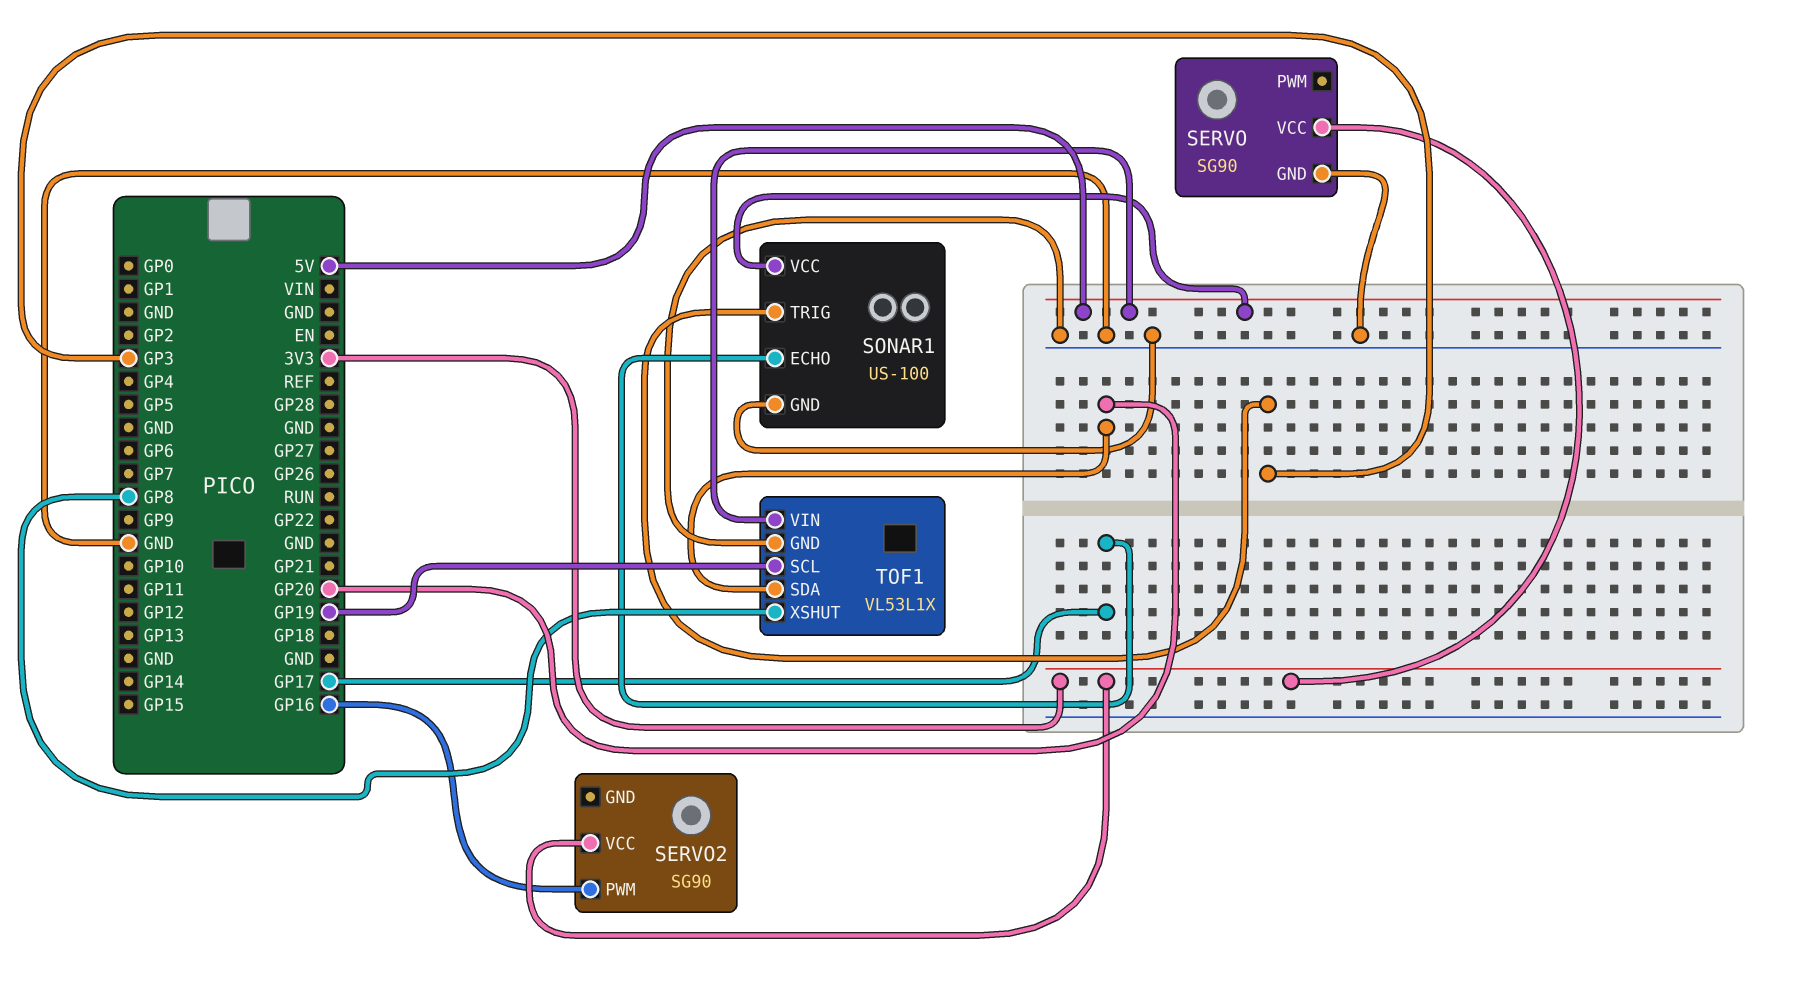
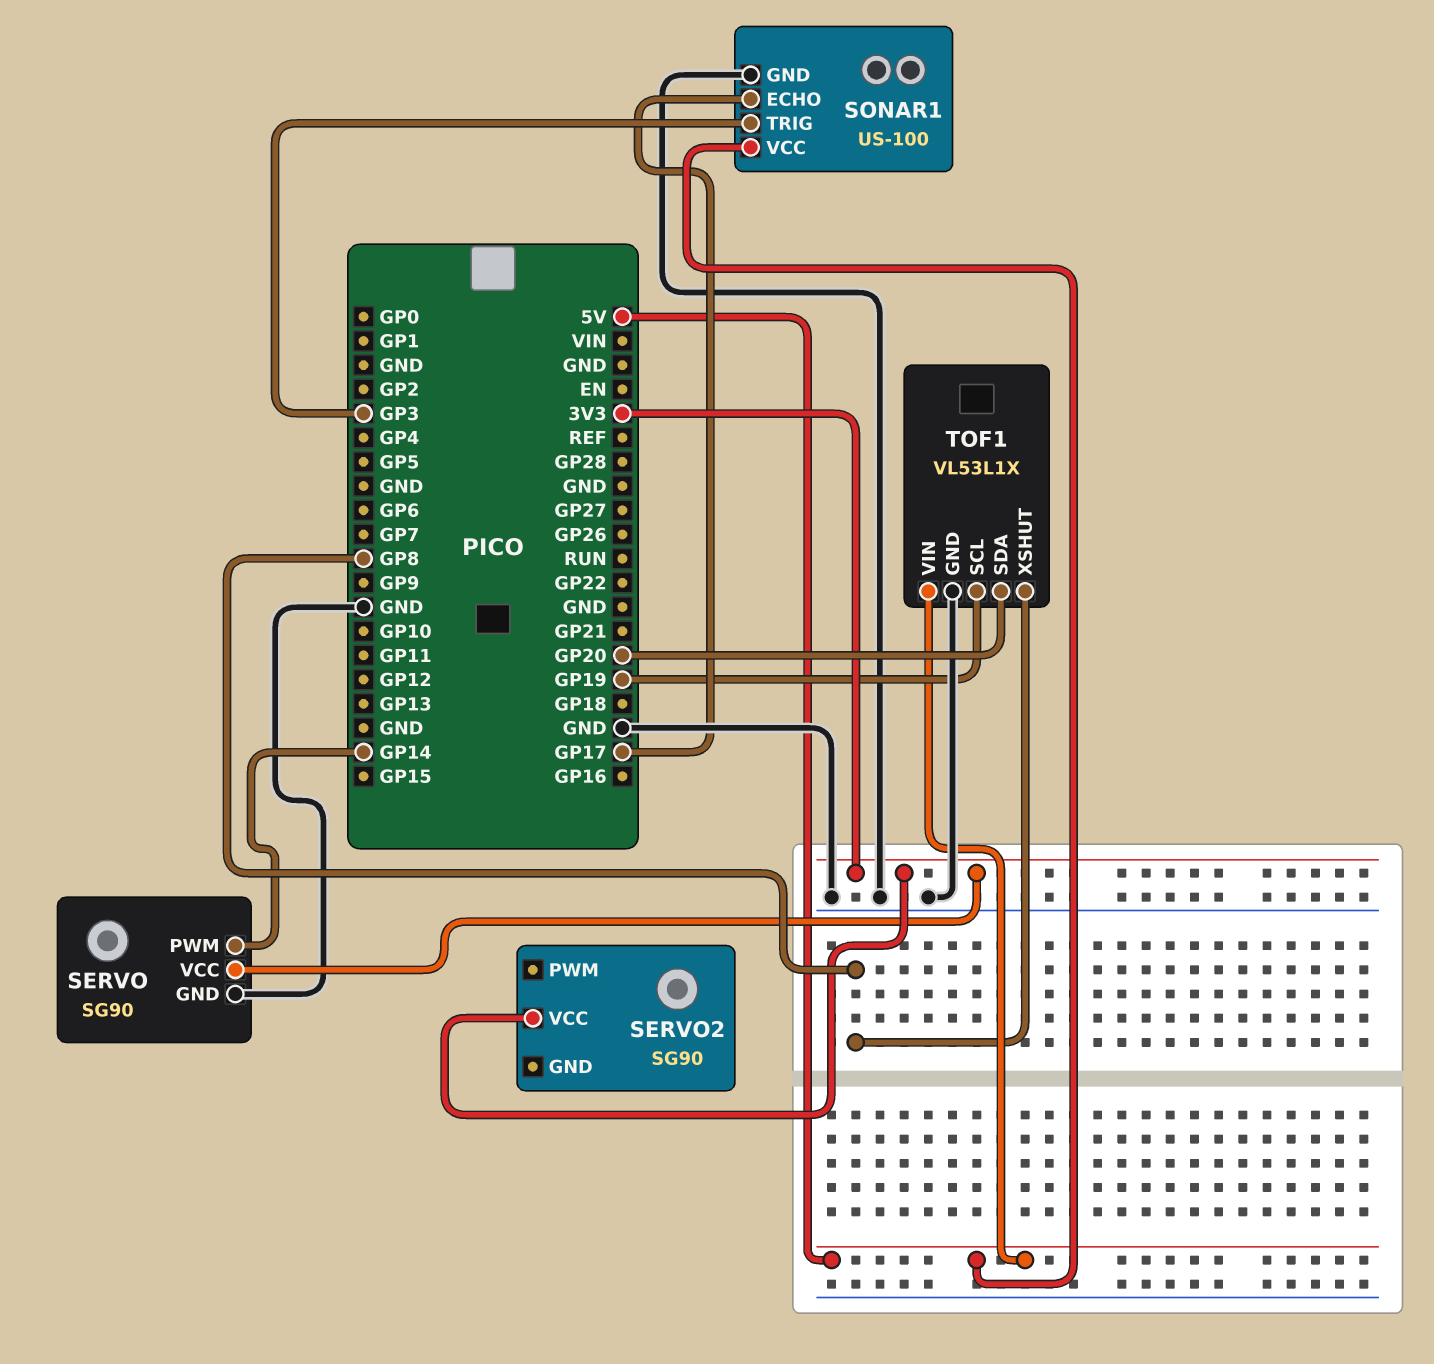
SERVO pin PWM: none -> GP14
SERVO2 pin PWM: GP16 -> none

